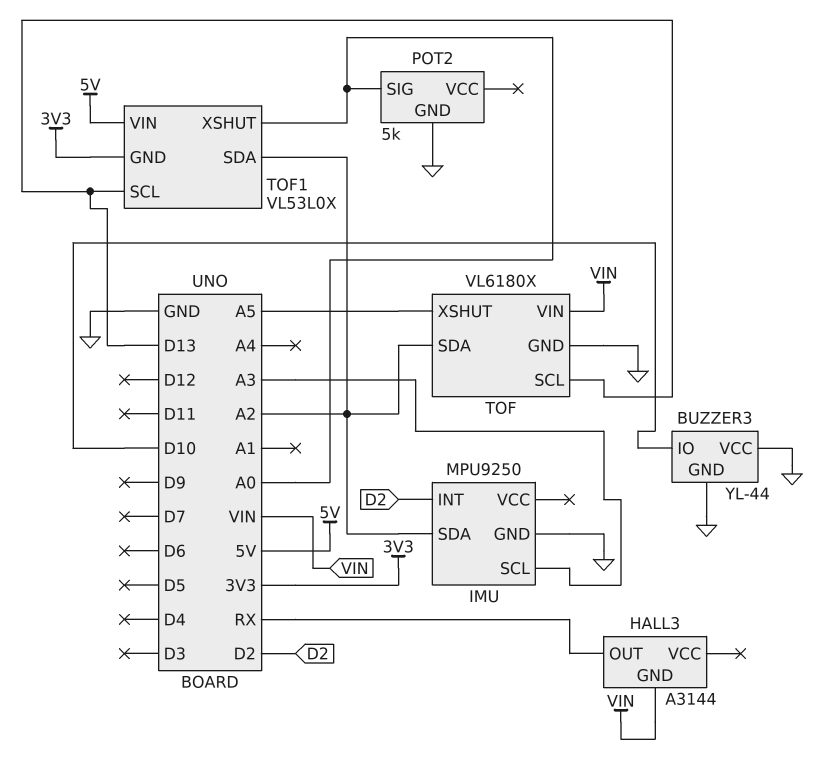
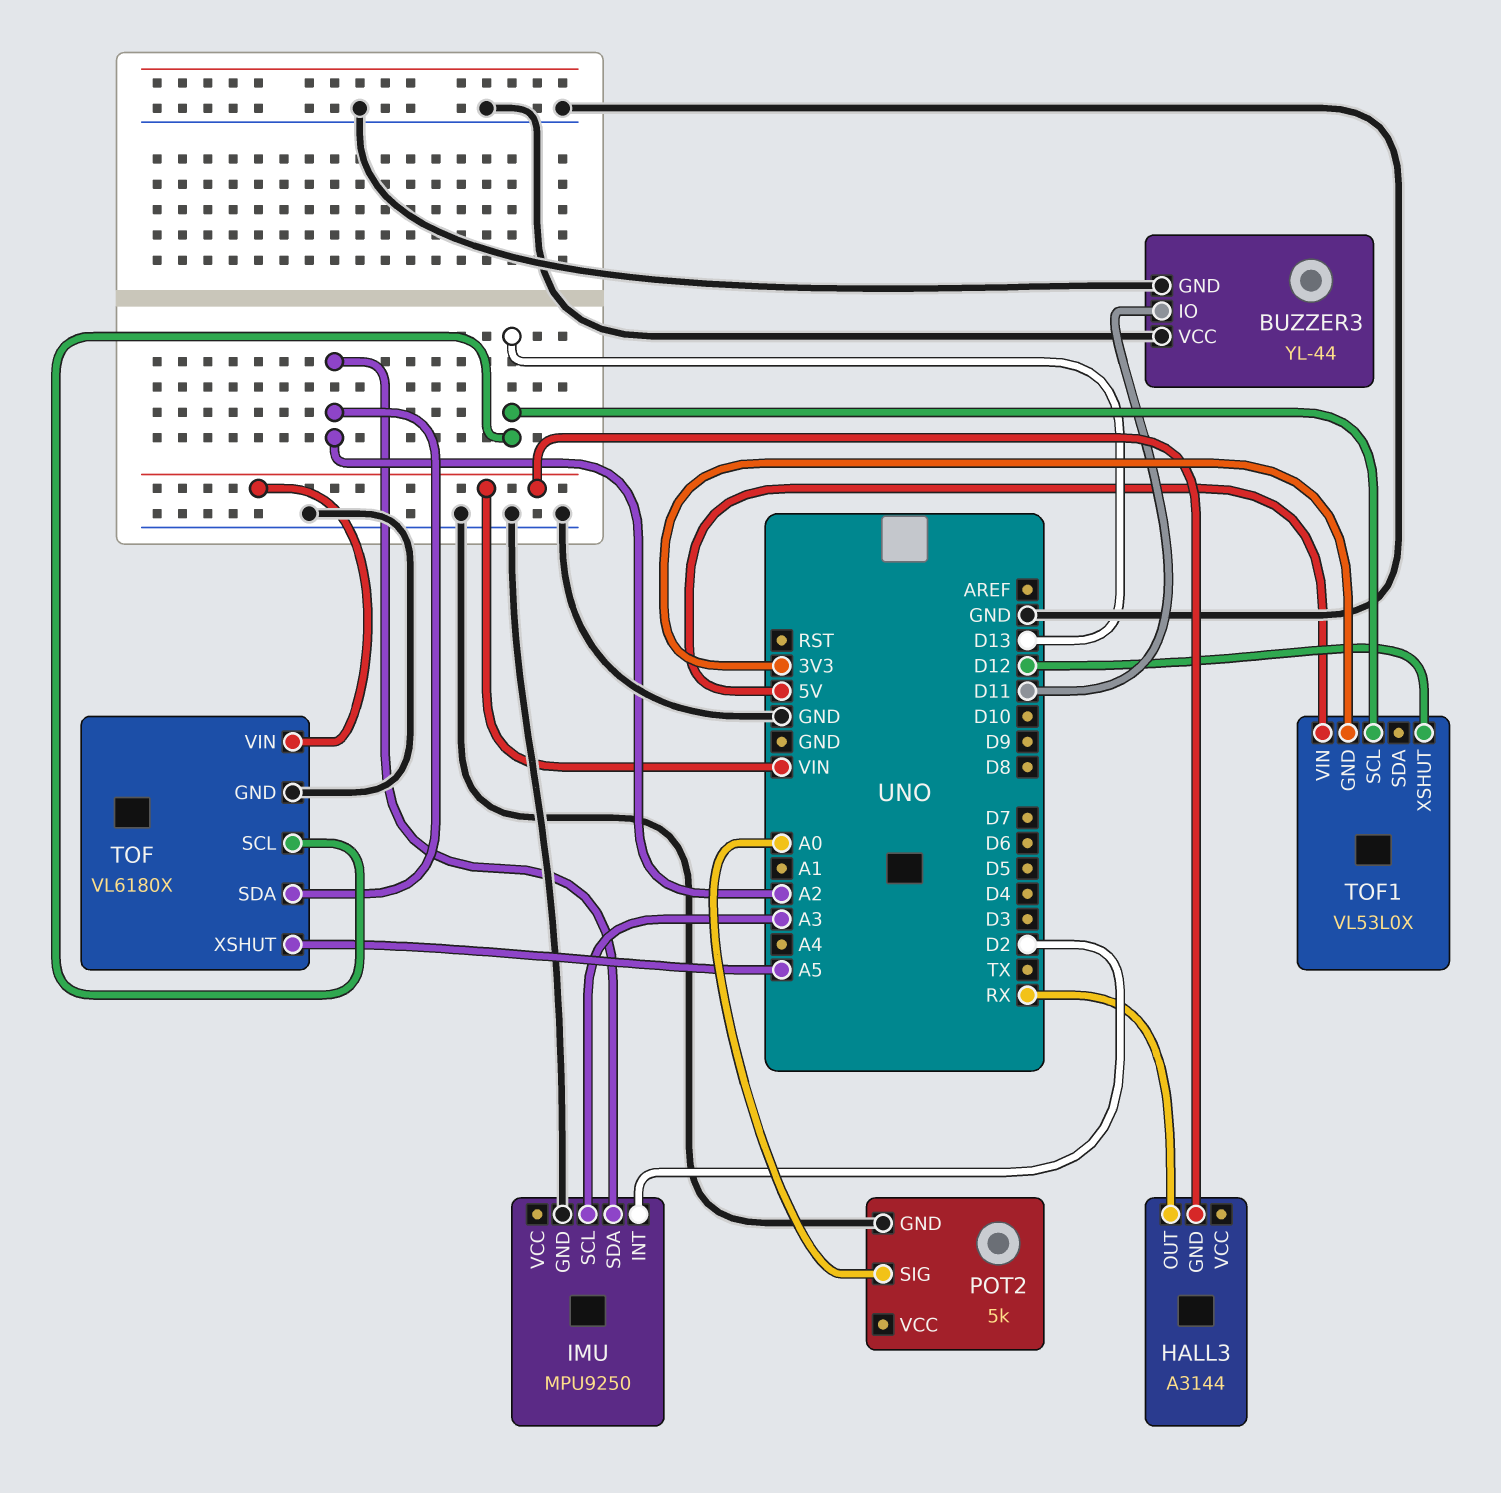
BUZZER3 pin IO: D10 -> D11
TOF1 pin SDA: A2 -> none
TOF1 pin XSHUT: A0 -> D12

